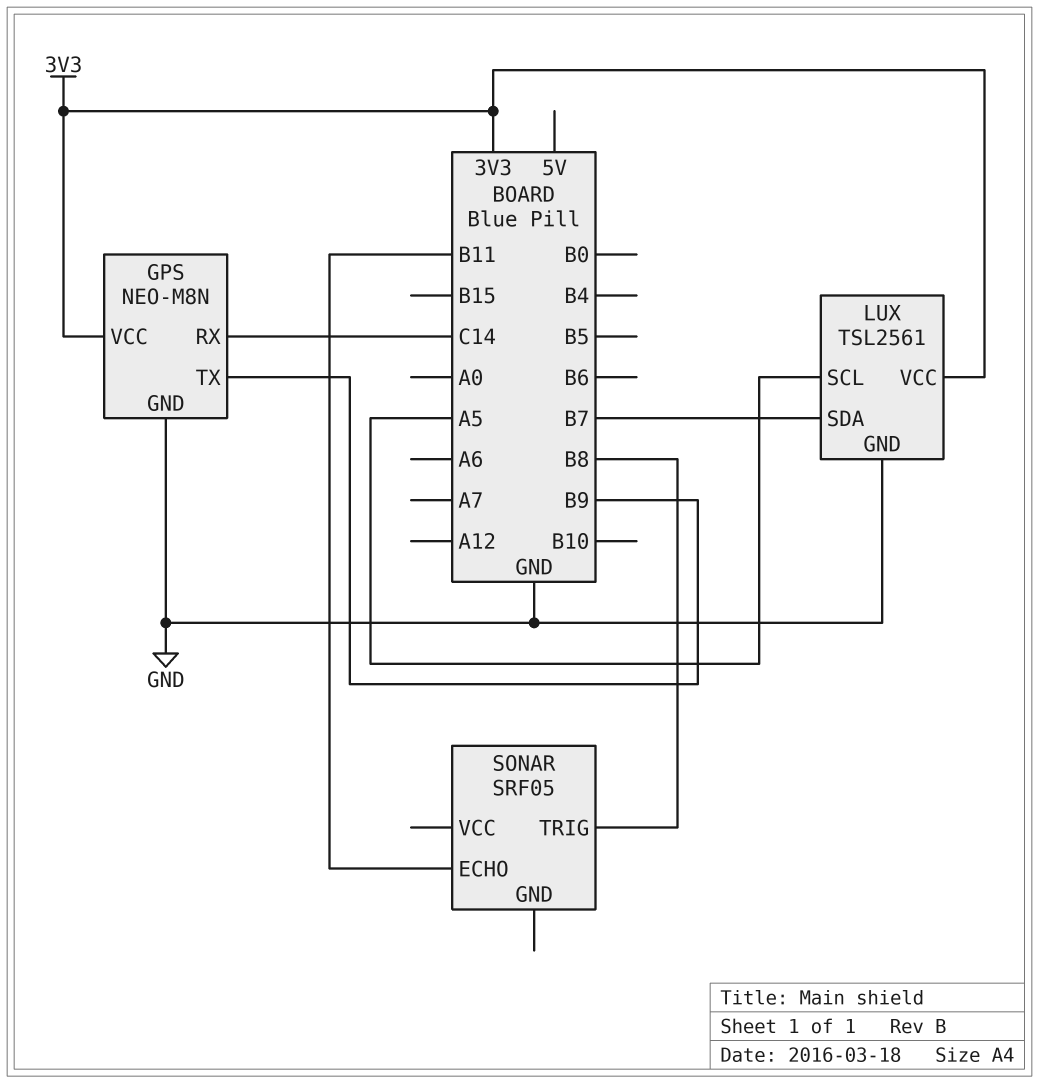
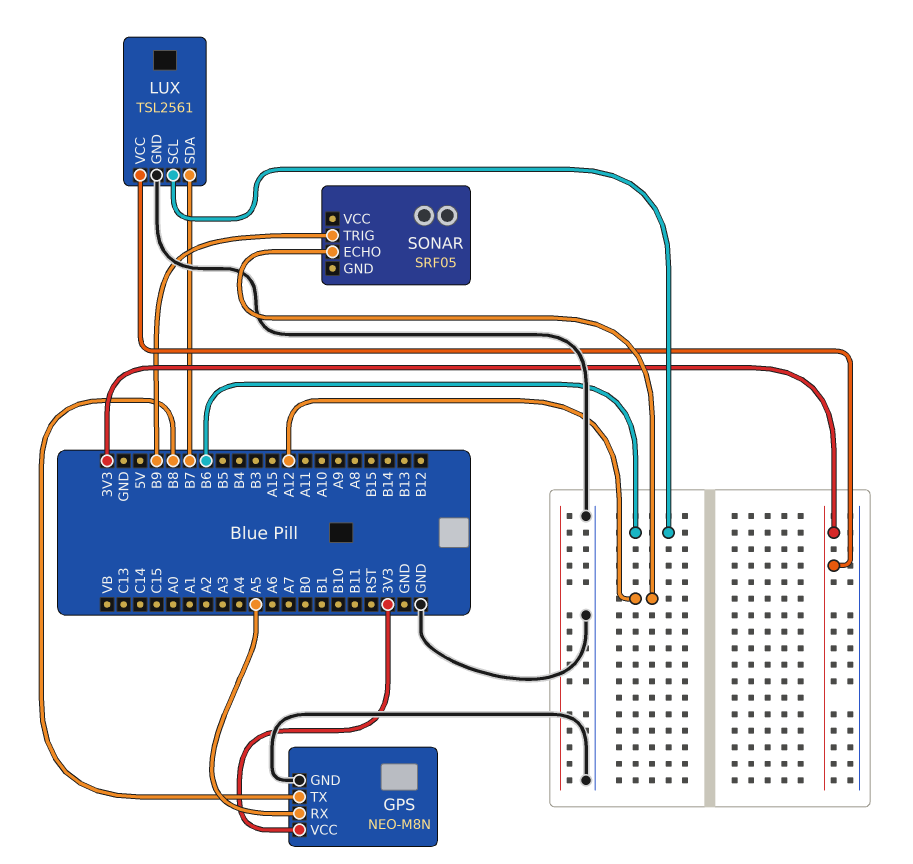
GPS pin RX: C14 -> A5
GPS pin TX: B9 -> B8
LUX pin SCL: A5 -> B6
SONAR pin ECHO: B11 -> A12
SONAR pin TRIG: B8 -> B9

